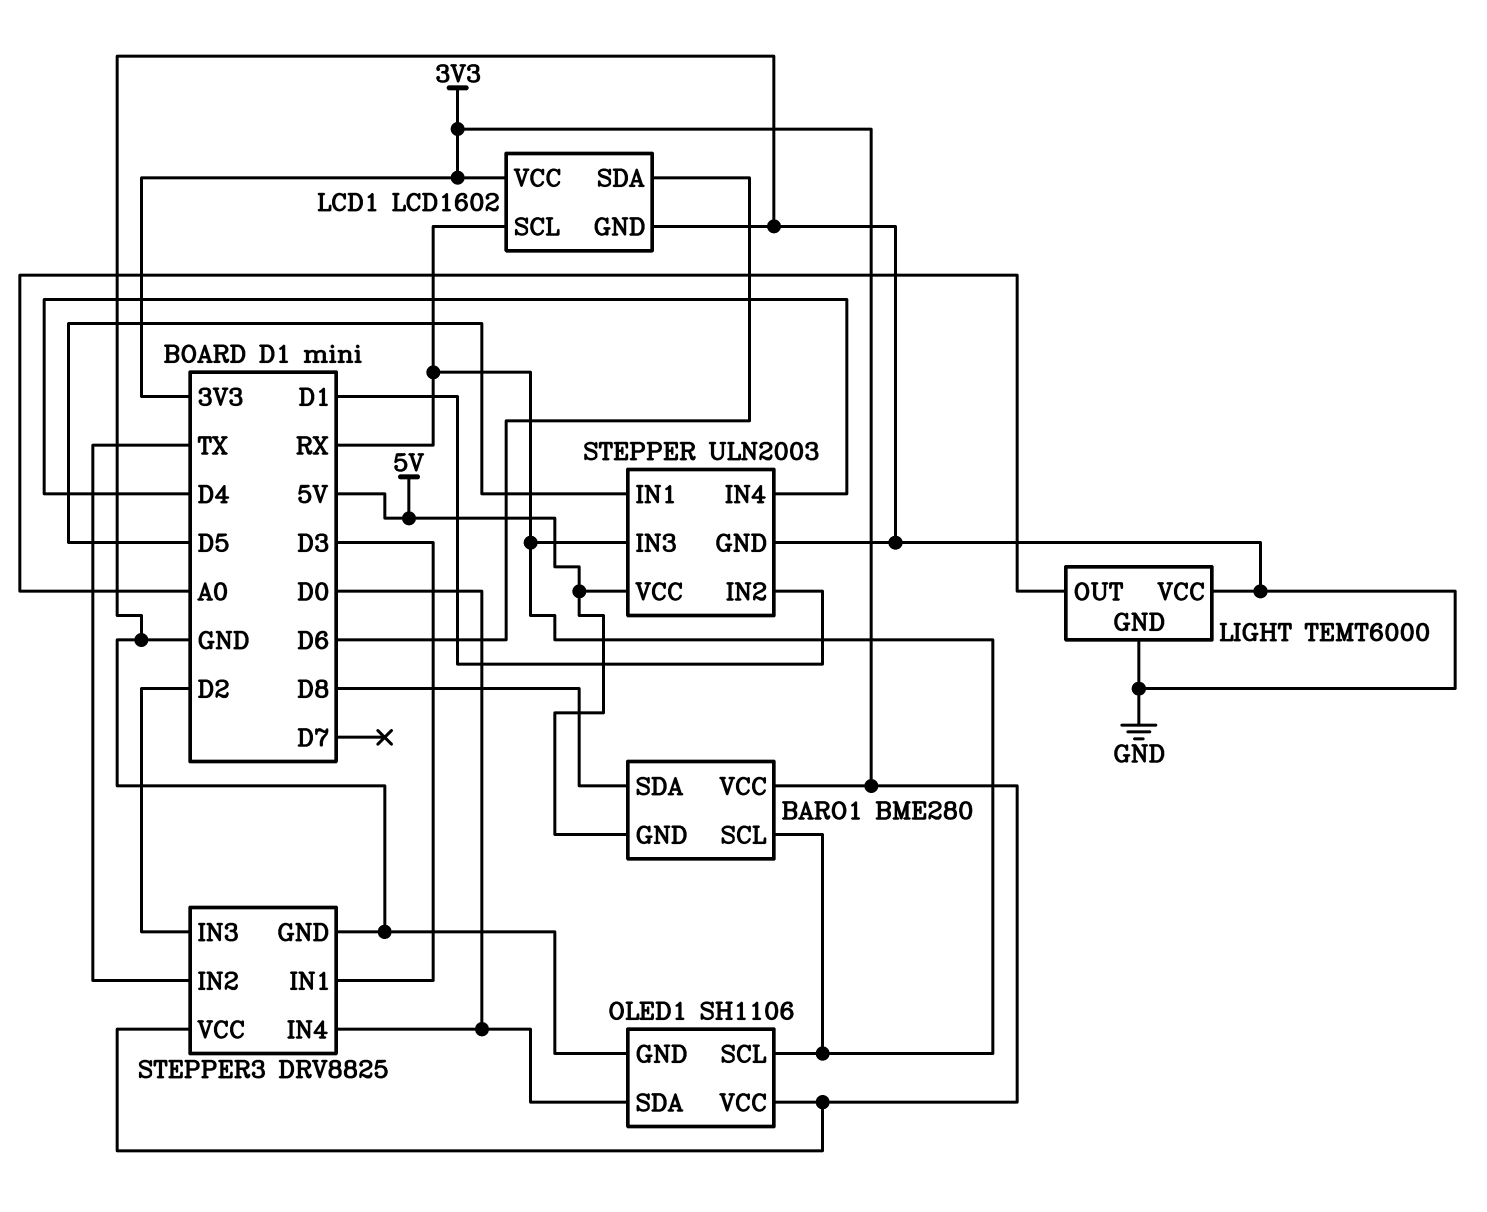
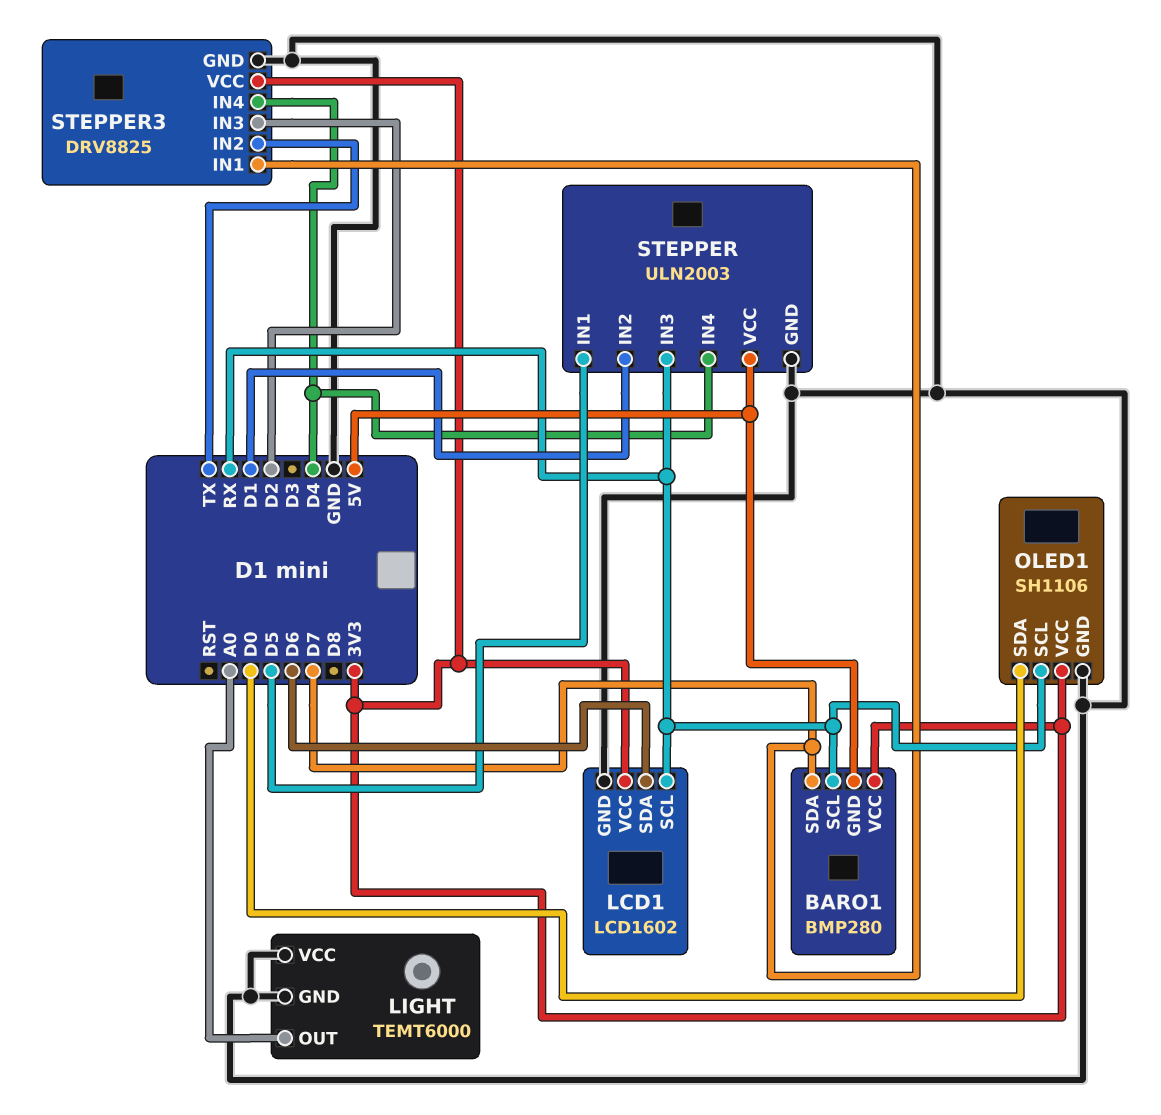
BARO1: BME280 -> BMP280
BARO1 pin SDA: D8 -> D7
STEPPER3 pin IN1: D3 -> D7
STEPPER3 pin IN4: D0 -> D4

